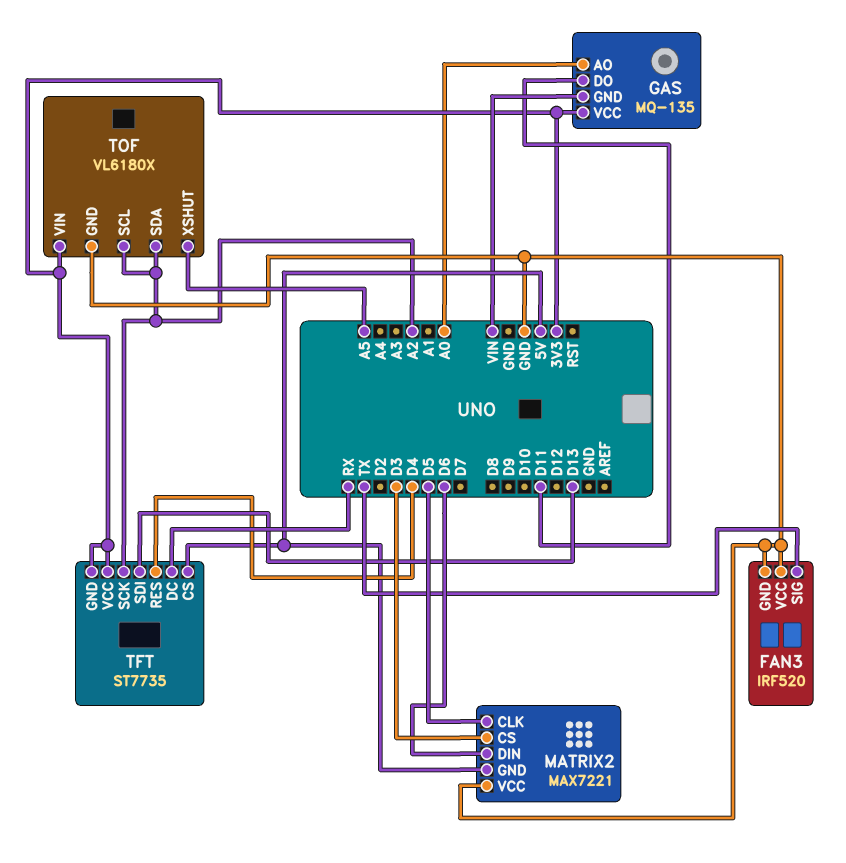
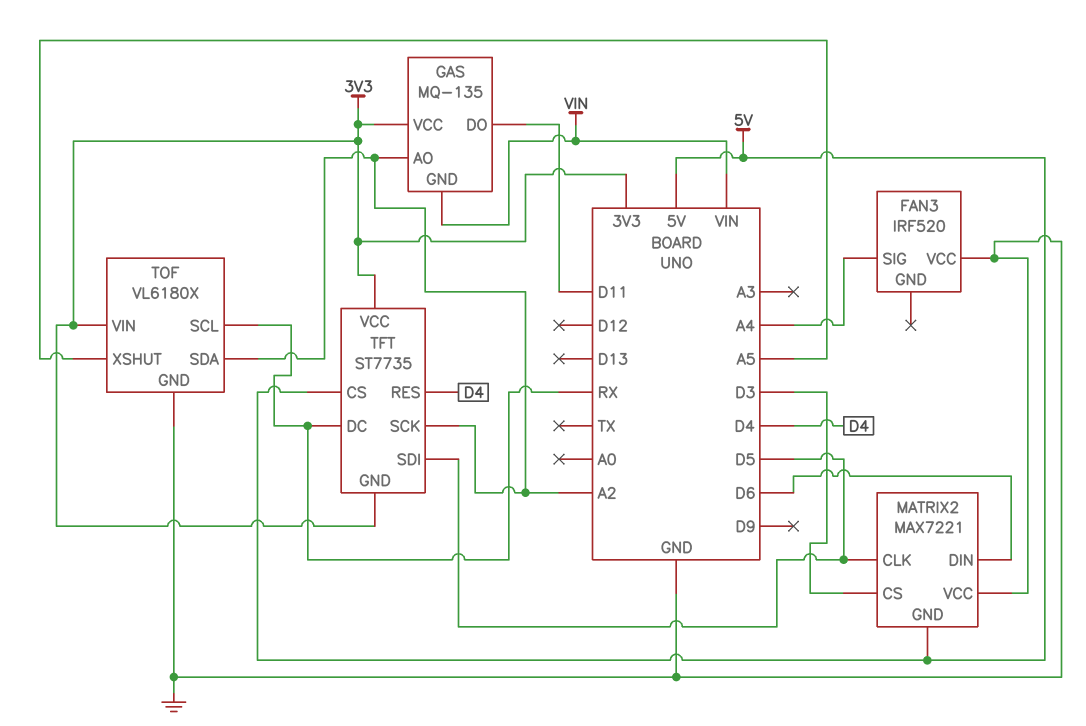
FAN3 pin GND: GND -> none
FAN3 pin SIG: TX -> A4
GAS pin AO: A0 -> A2
TFT pin SDI: D13 -> D5
TOF pin SCL: A2 -> RX

